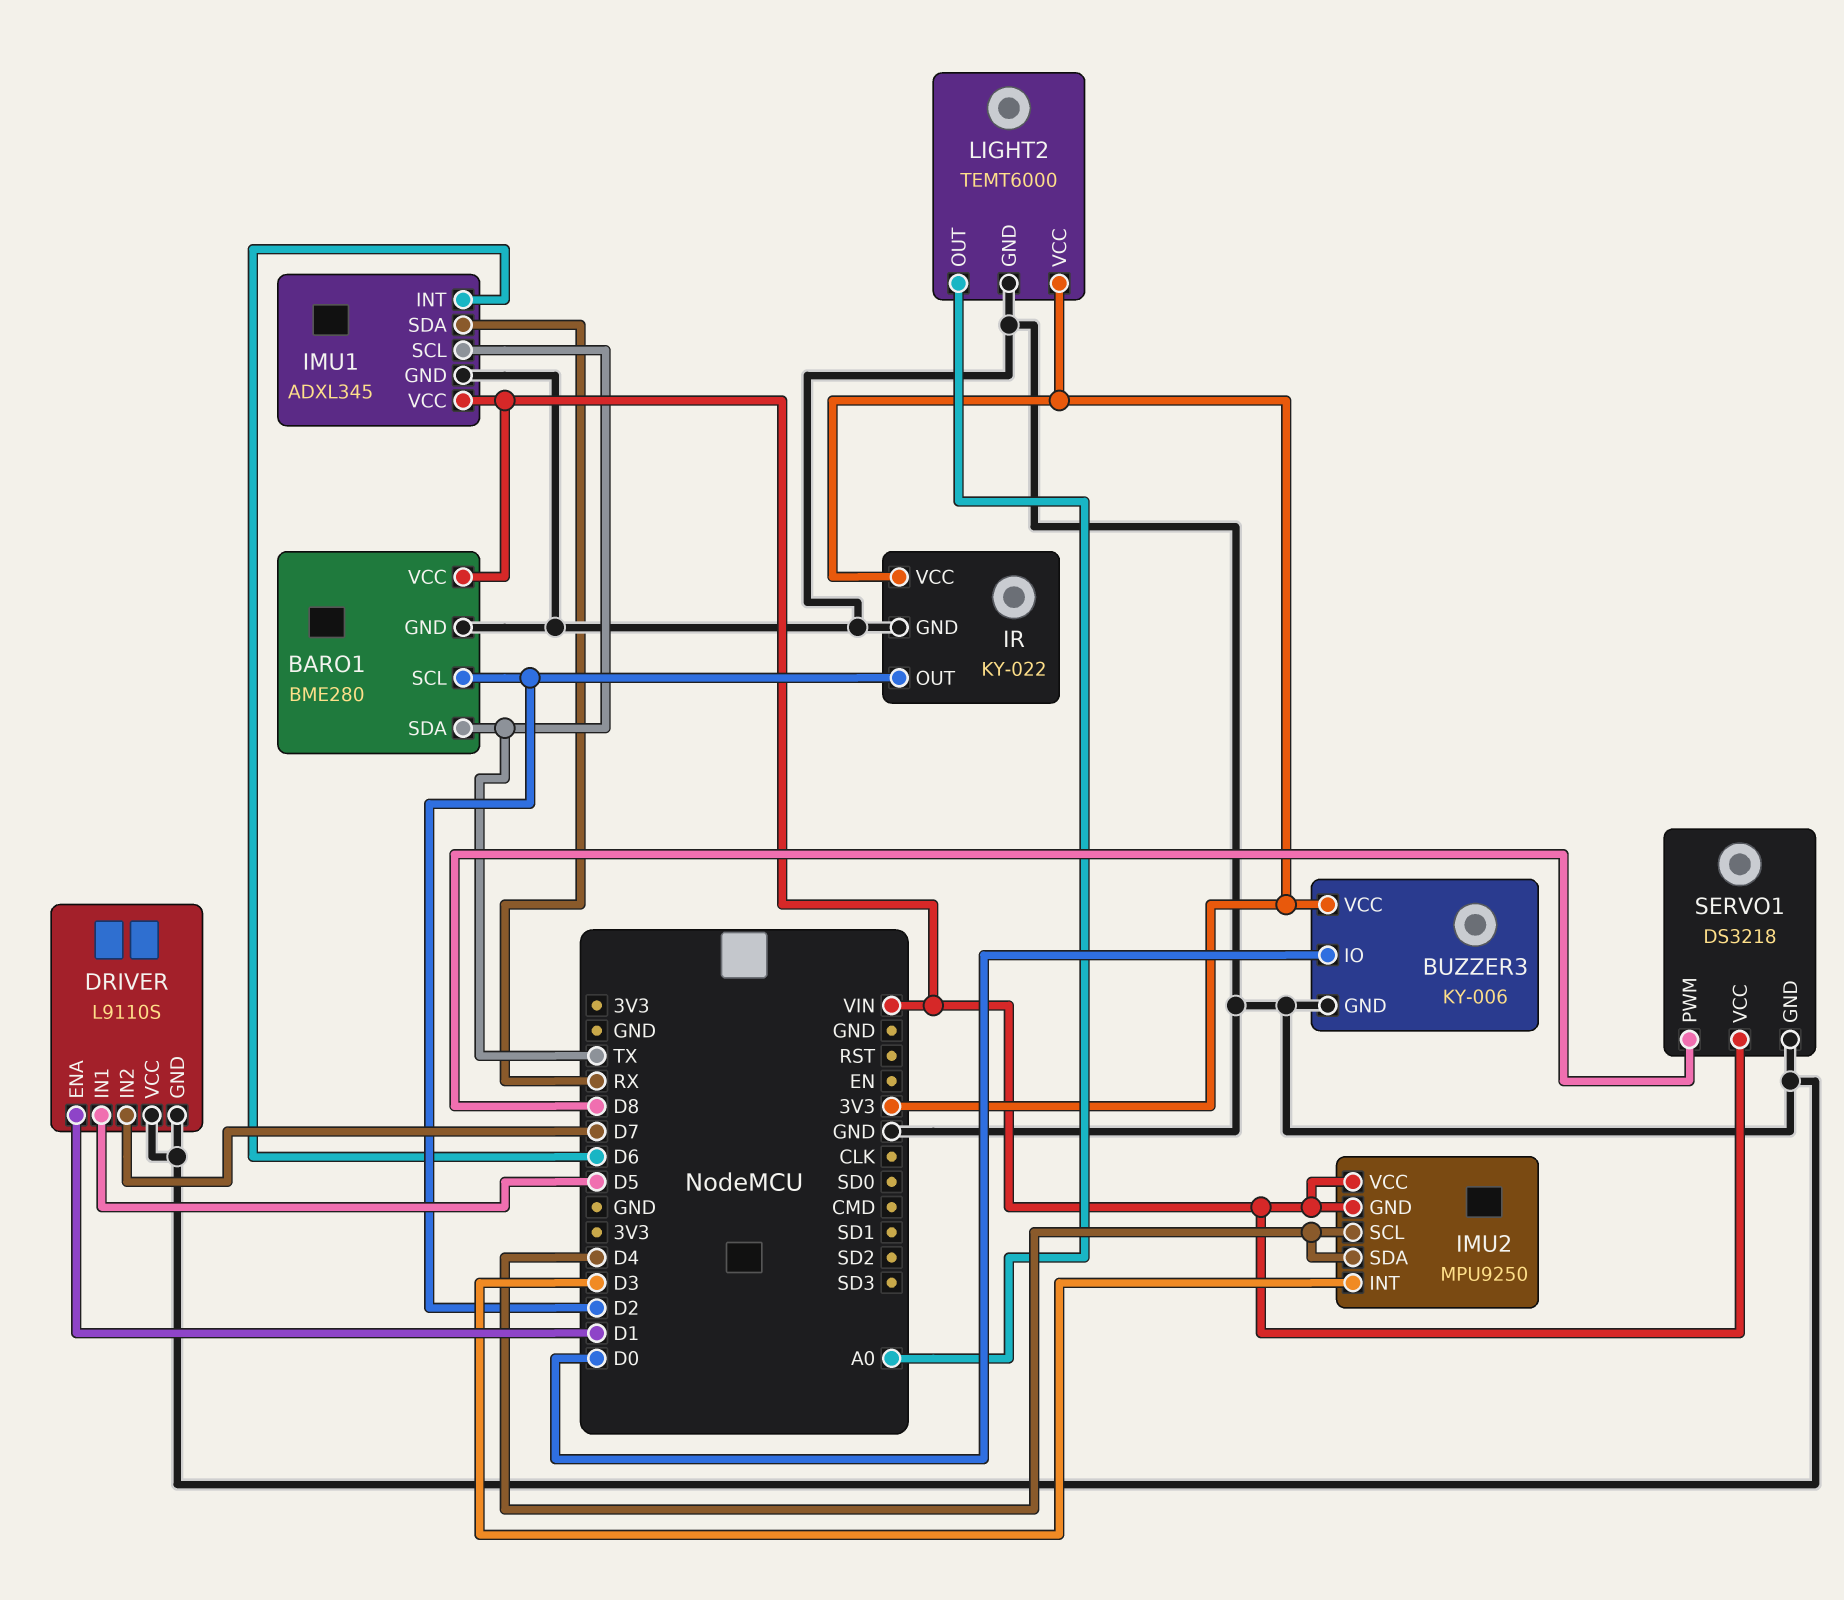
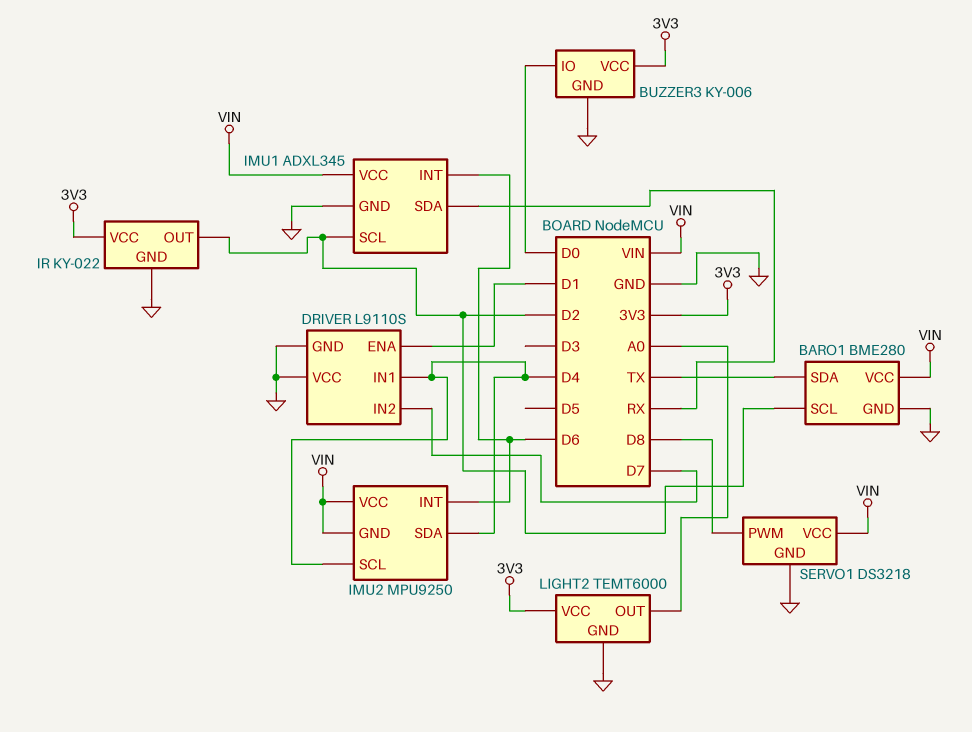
DRIVER pin IN1: D5 -> D4
IMU1 pin SCL: TX -> D2
IMU2 pin INT: D3 -> D6

